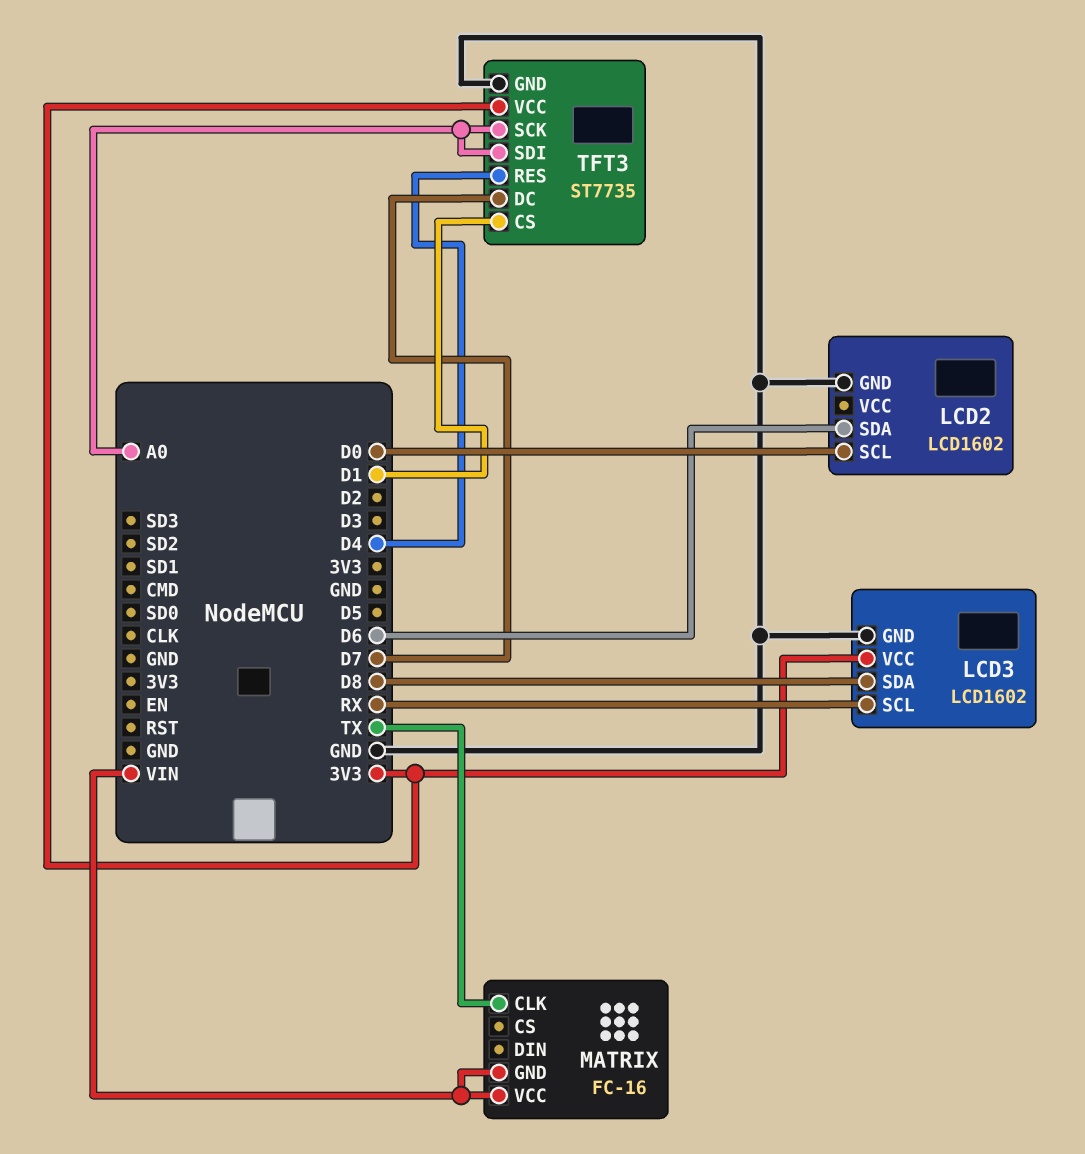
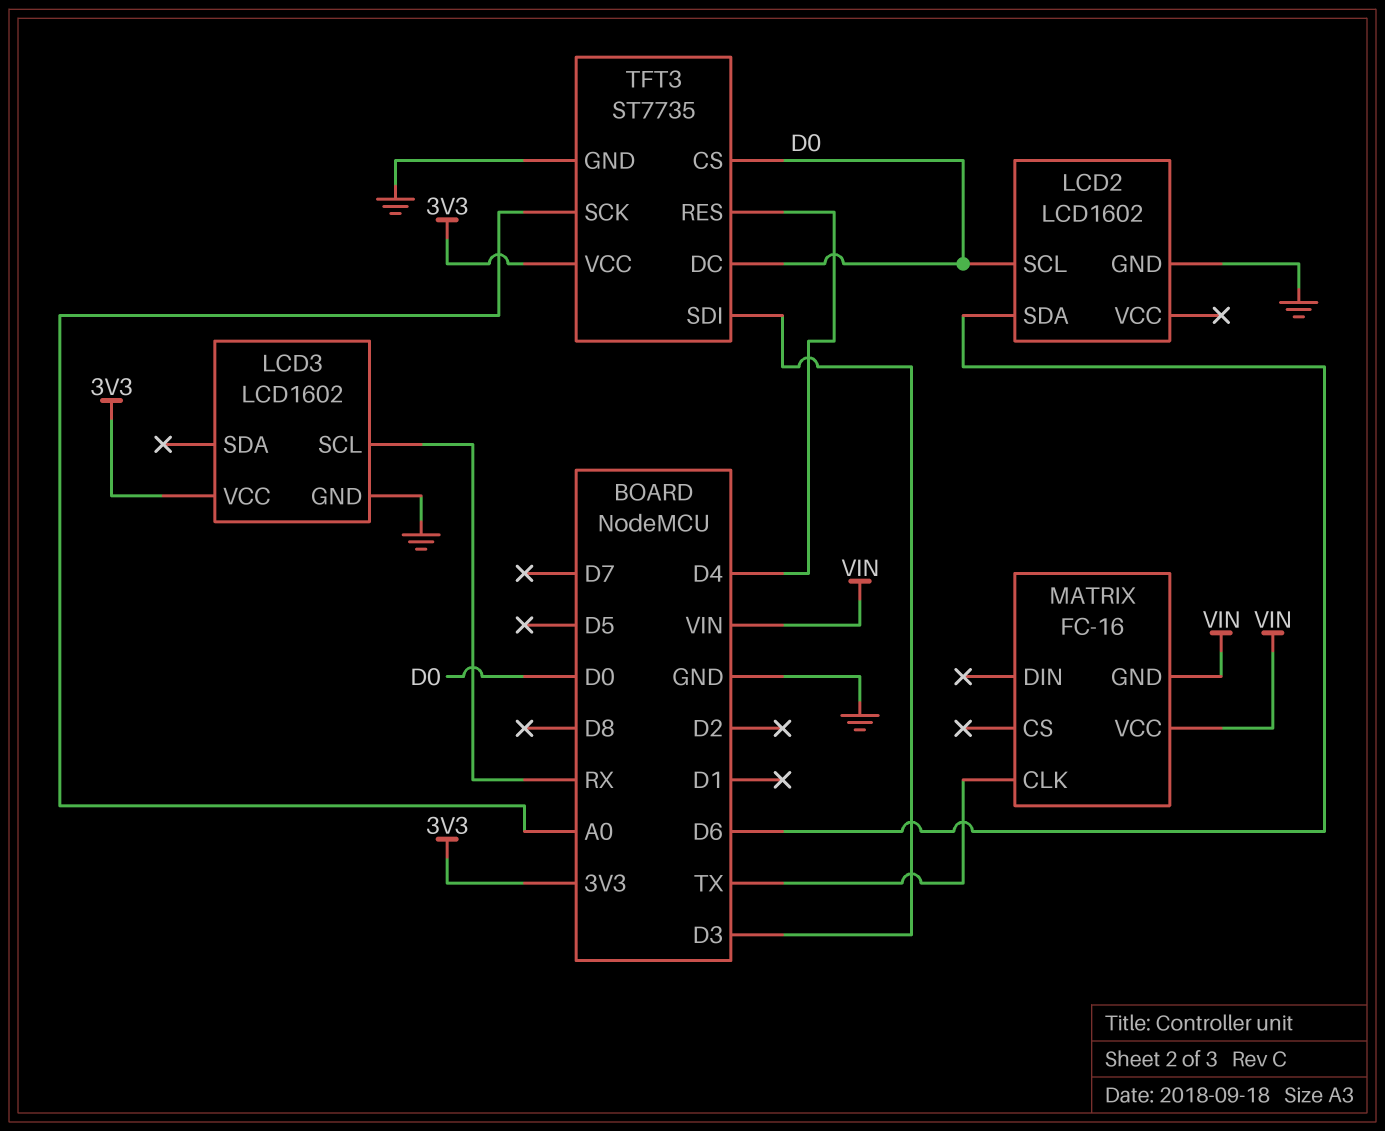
LCD3 pin SDA: D8 -> none
TFT3 pin CS: D1 -> D0
TFT3 pin DC: D7 -> D0
TFT3 pin SDI: A0 -> D3

